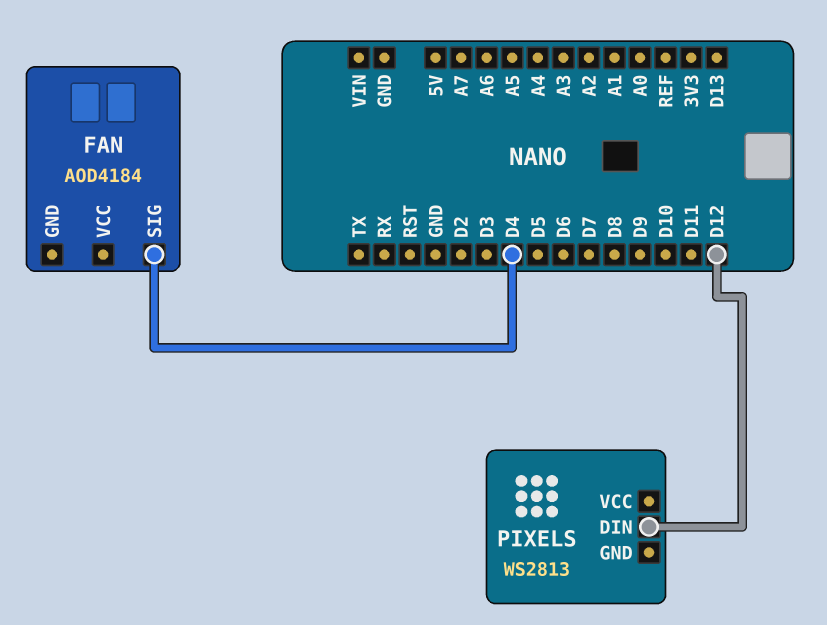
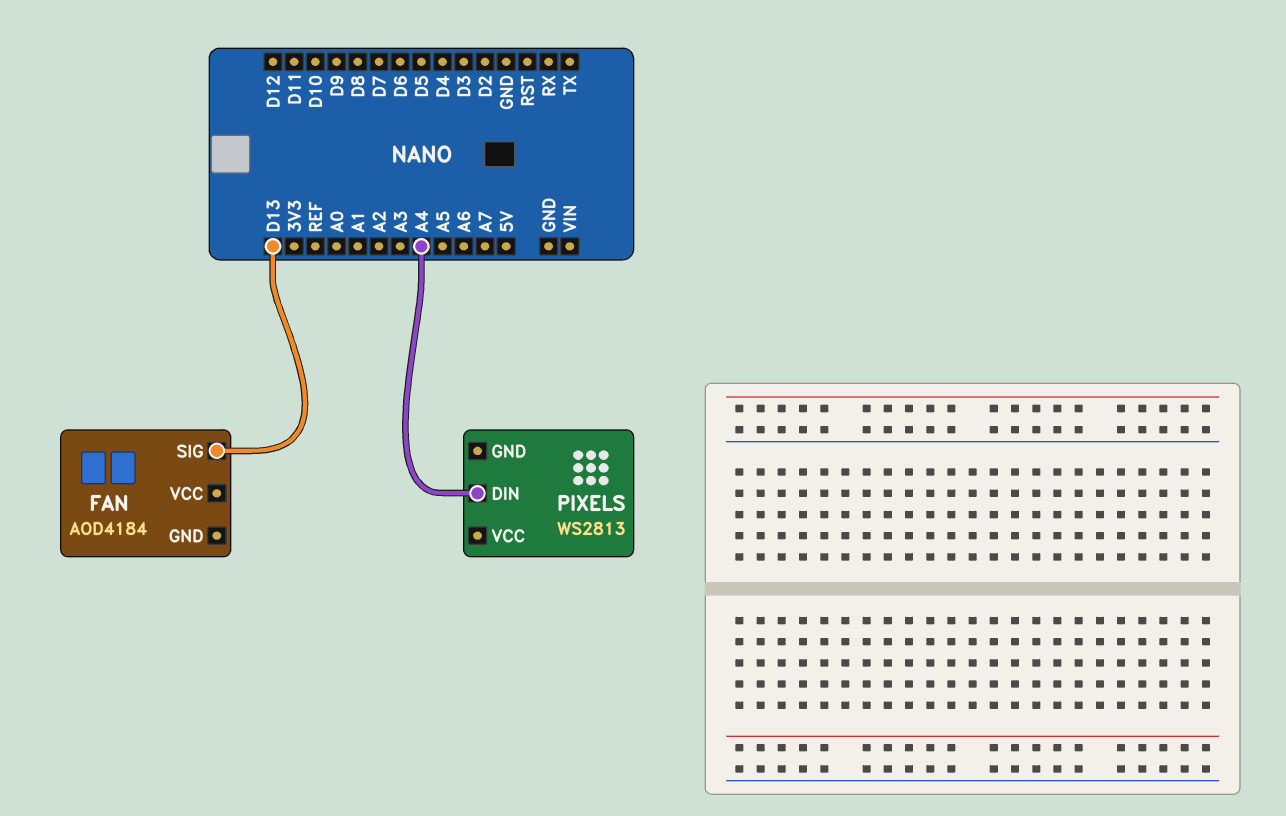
FAN pin SIG: D4 -> D13
PIXELS pin DIN: D12 -> A4

